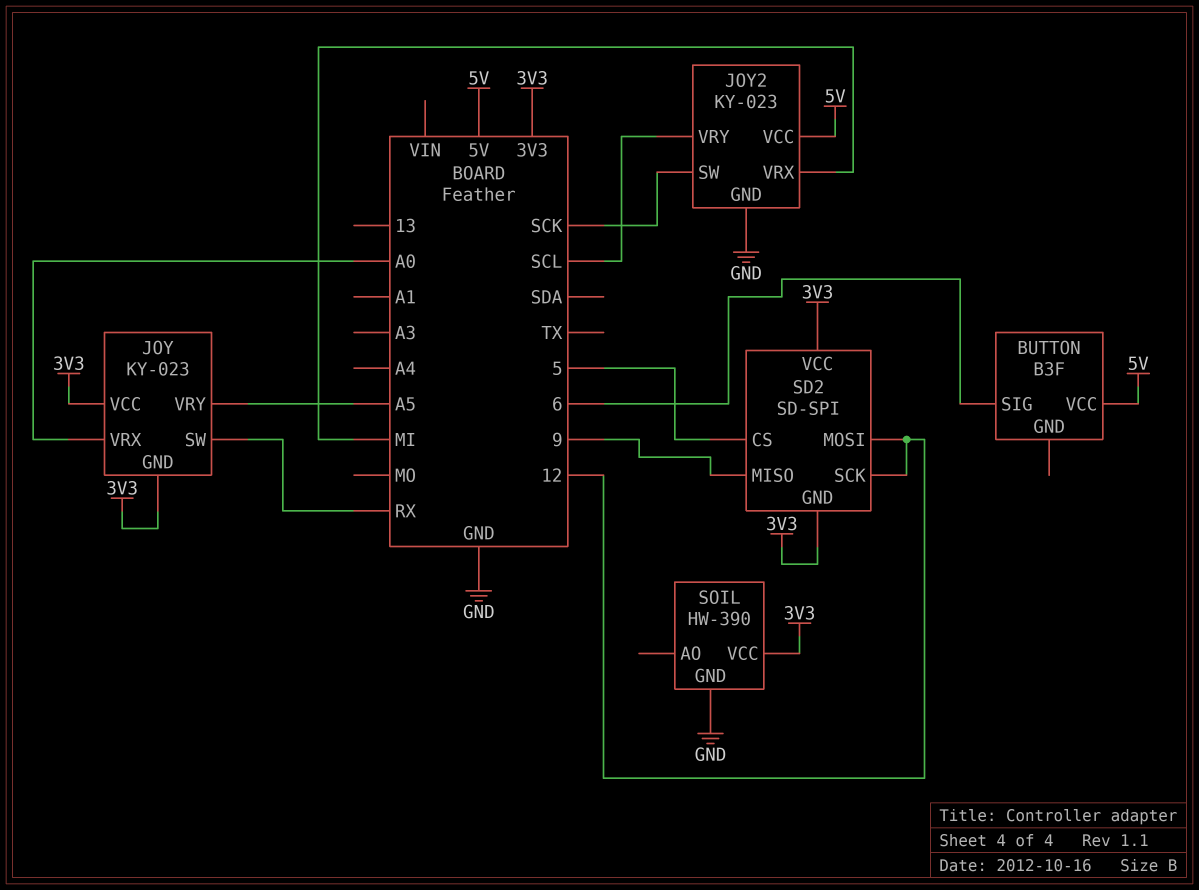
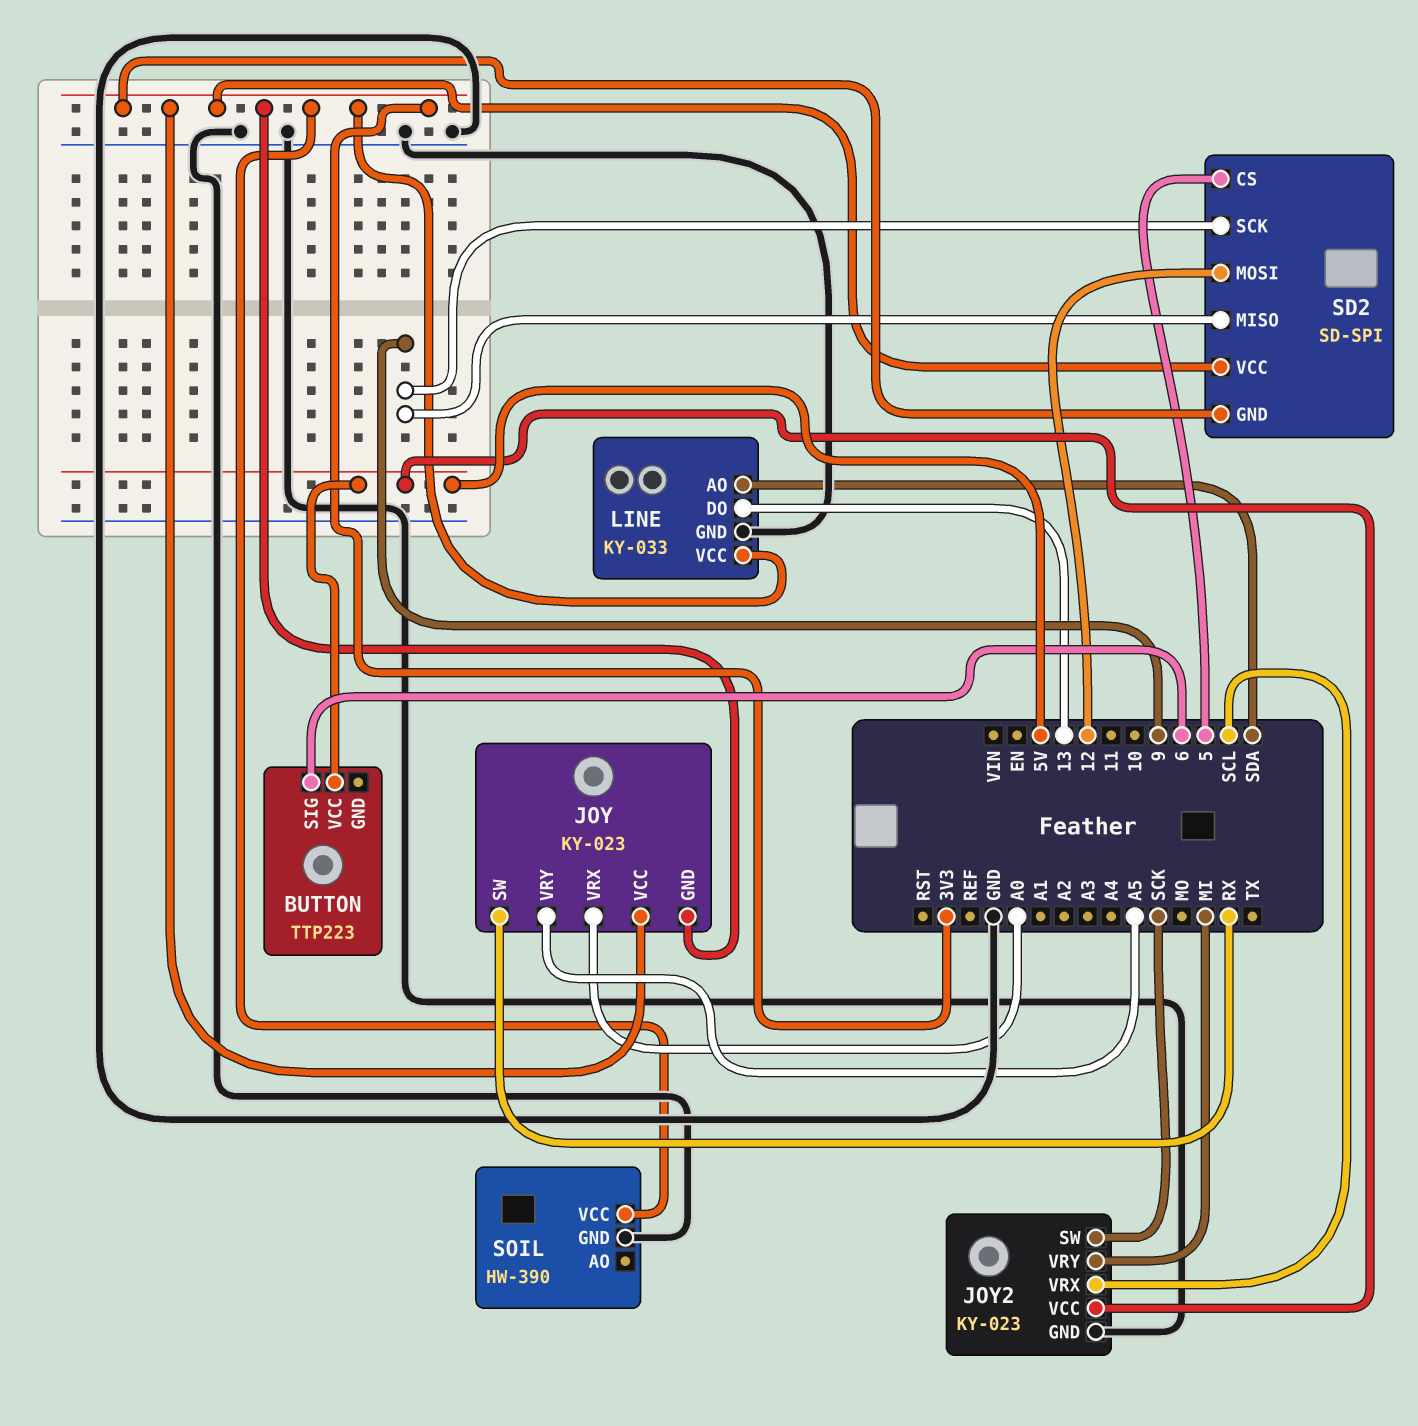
BUTTON: B3F -> TTP223
JOY2 pin VRX: MI -> SCL
JOY2 pin VRY: SCL -> MI
LINE: none -> KY-033
LINE pin AO: none -> SDA
LINE pin DO: none -> 13
LINE pin GND: none -> GND
LINE pin VCC: none -> 3V3
SD2 pin SCK: 12 -> 9

